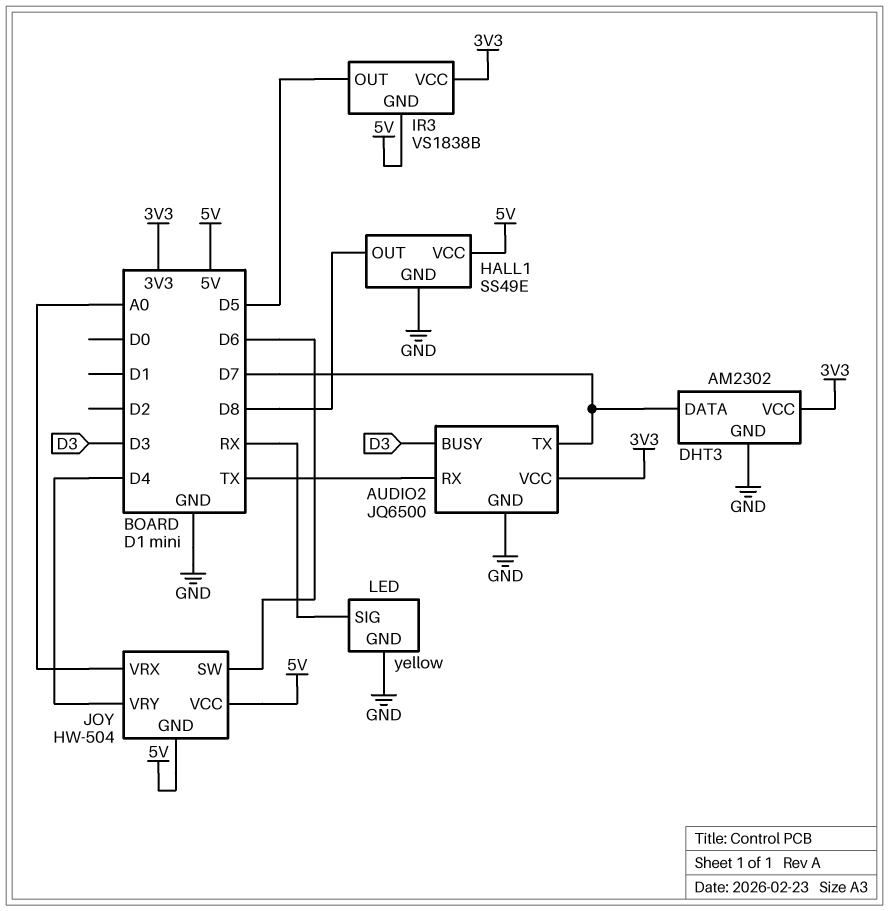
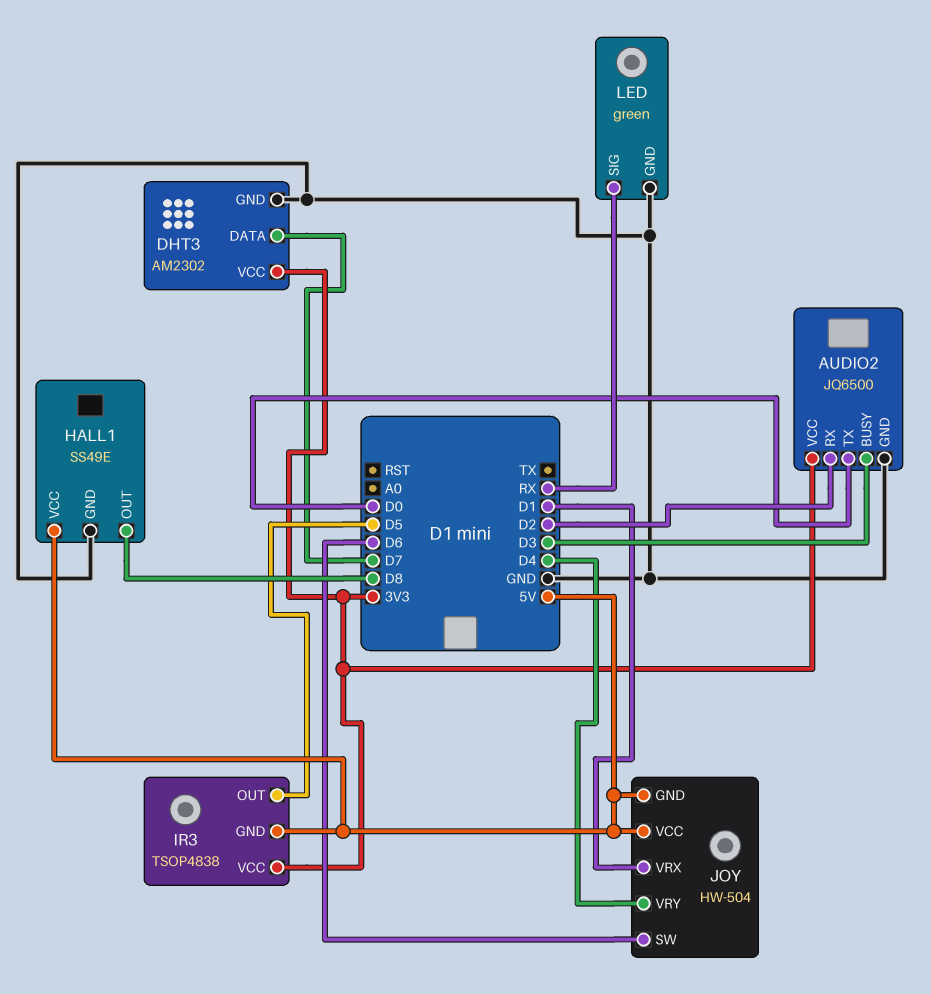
AUDIO2 pin RX: TX -> D2
AUDIO2 pin TX: D7 -> D0
IR3: VS1838B -> TSOP4838
JOY pin VRX: A0 -> D1
LED: yellow -> green

